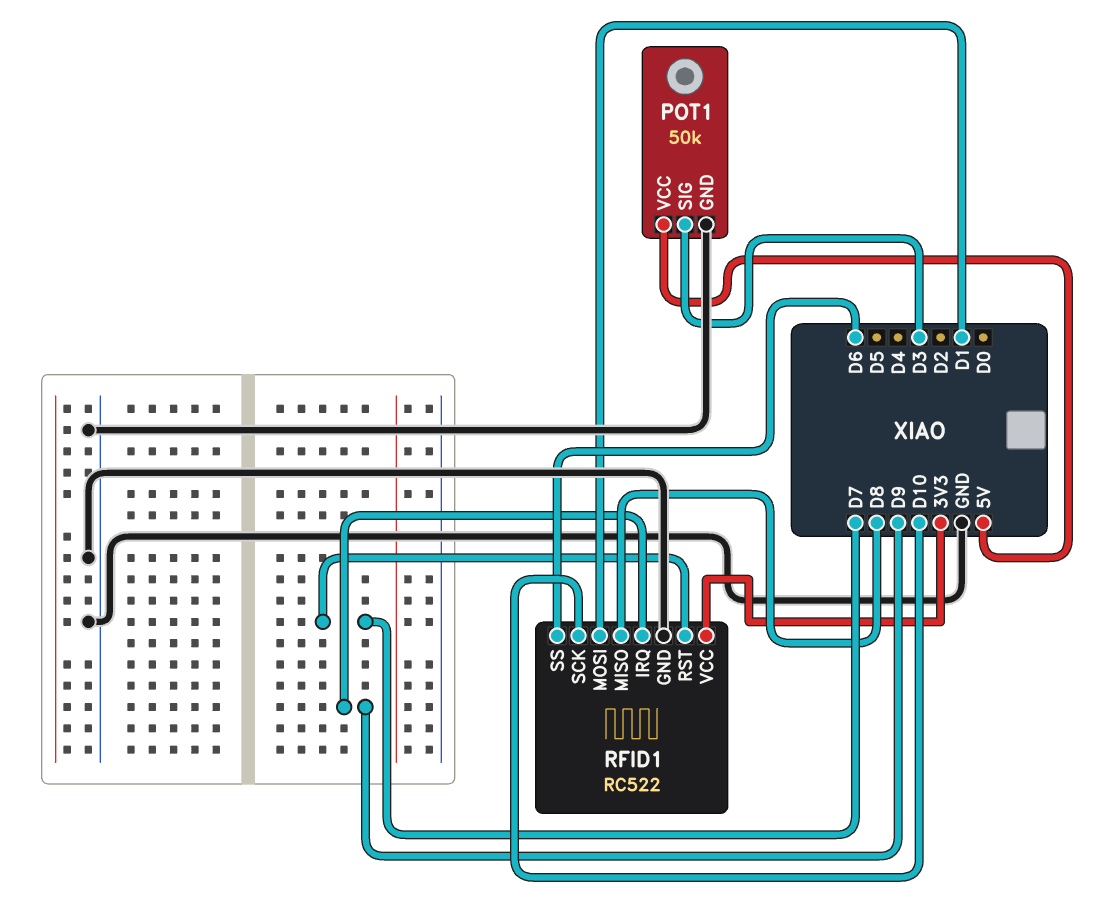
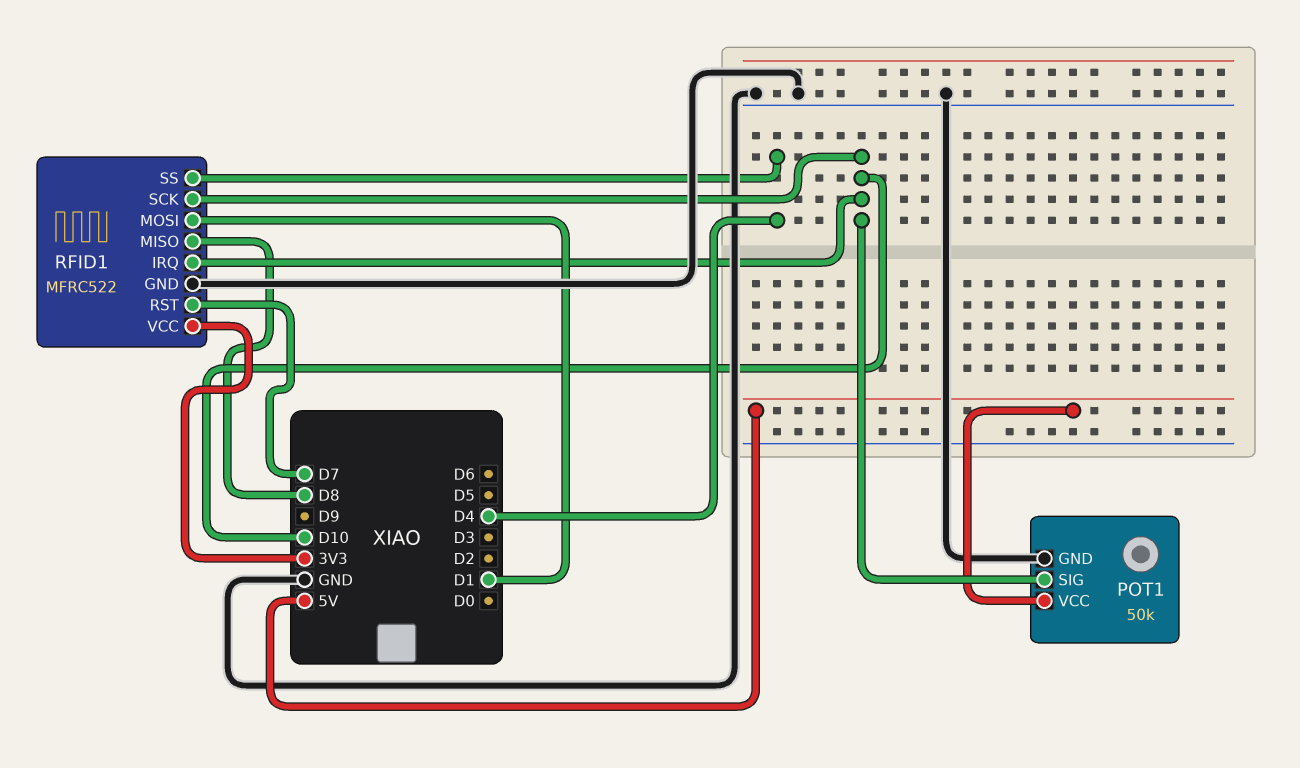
POT1 pin SIG: D3 -> D10
RFID1: RC522 -> MFRC522
RFID1 pin IRQ: D9 -> D10
RFID1 pin SS: D6 -> D4

